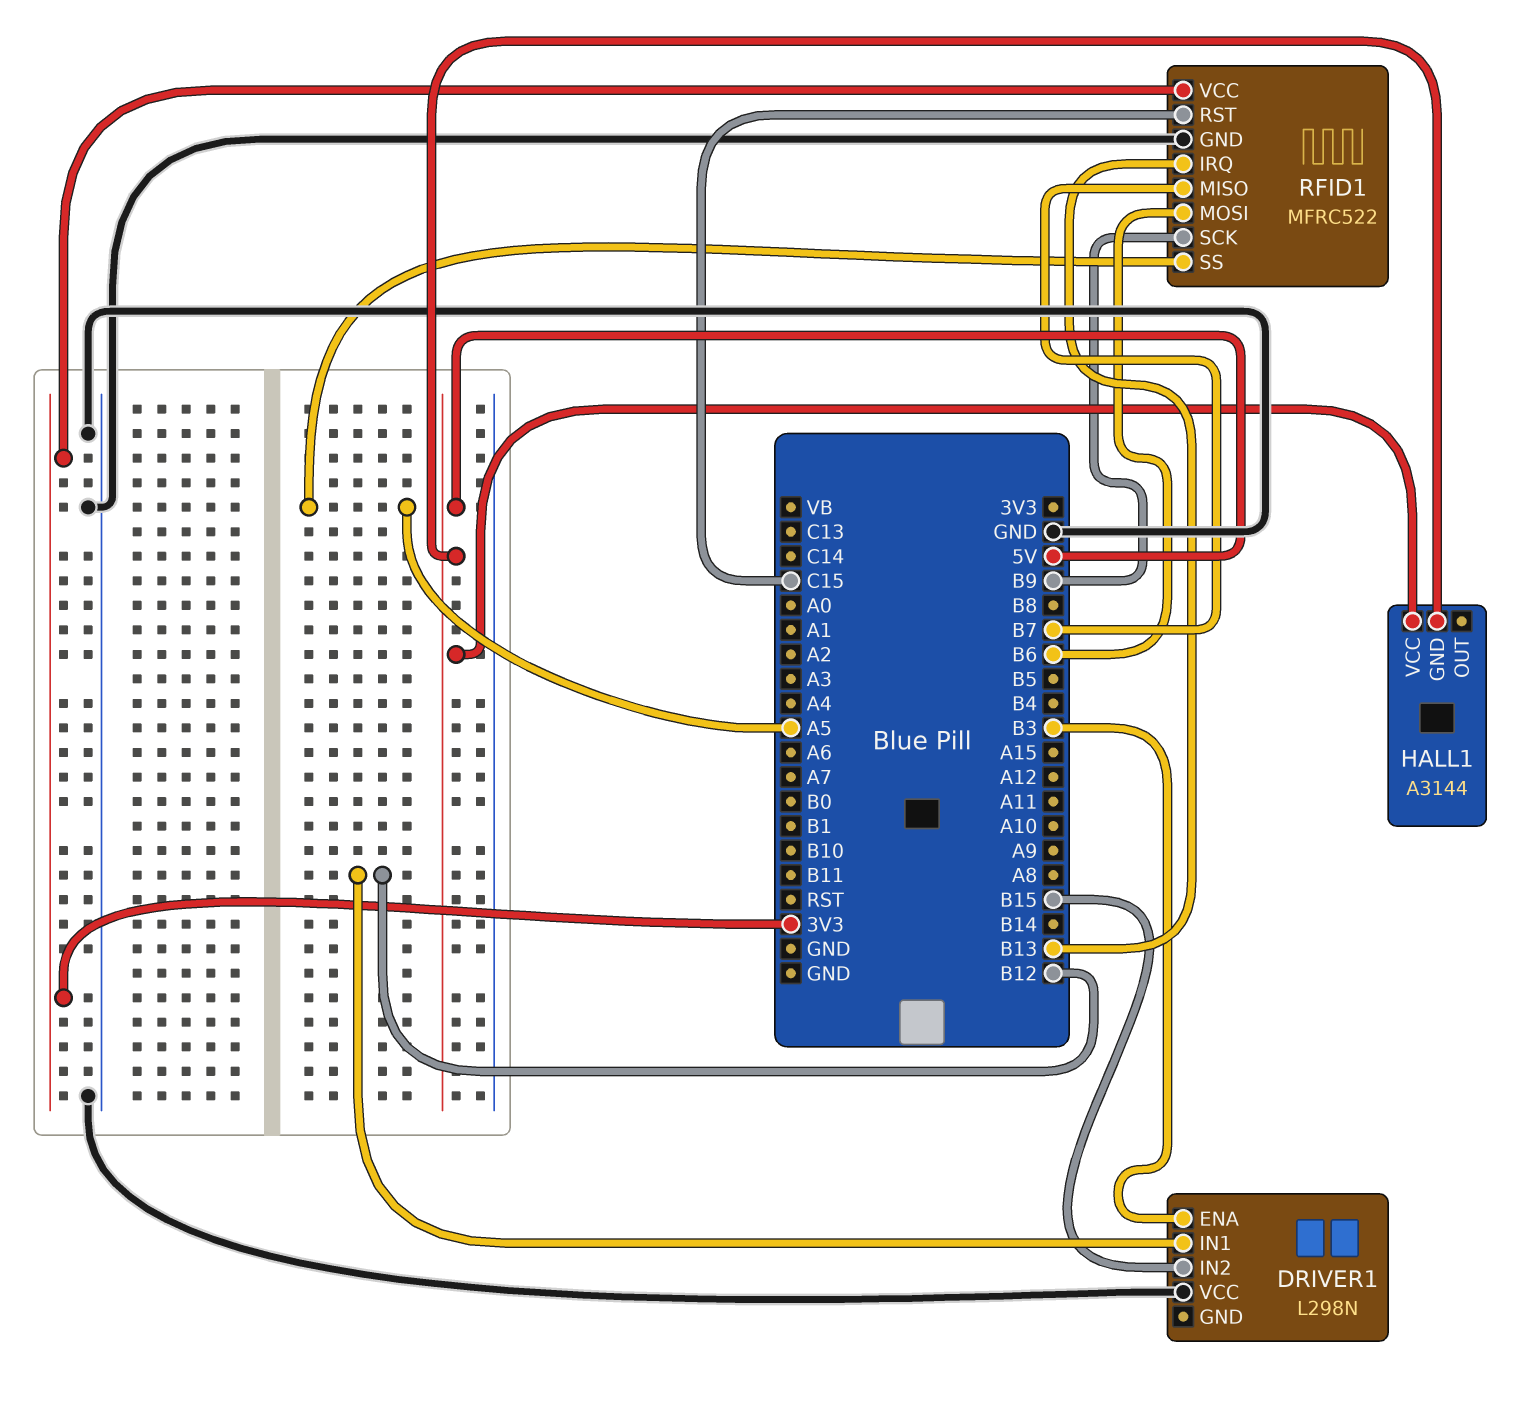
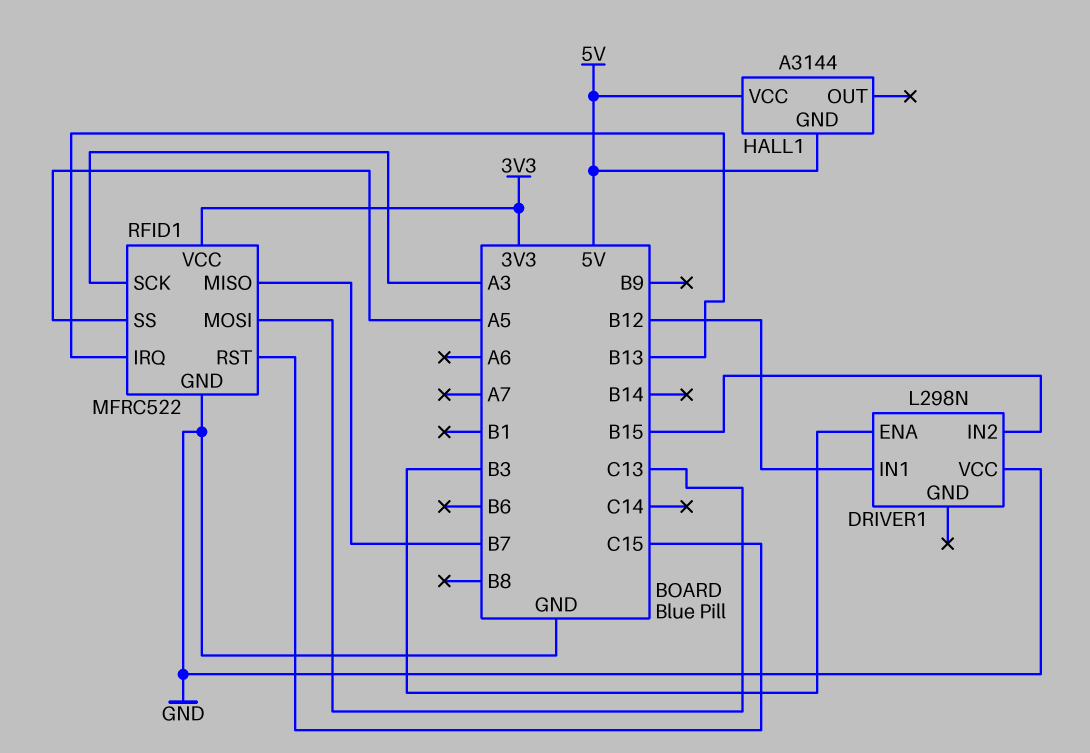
RFID1 pin MOSI: B6 -> C13
RFID1 pin SCK: B9 -> A3

